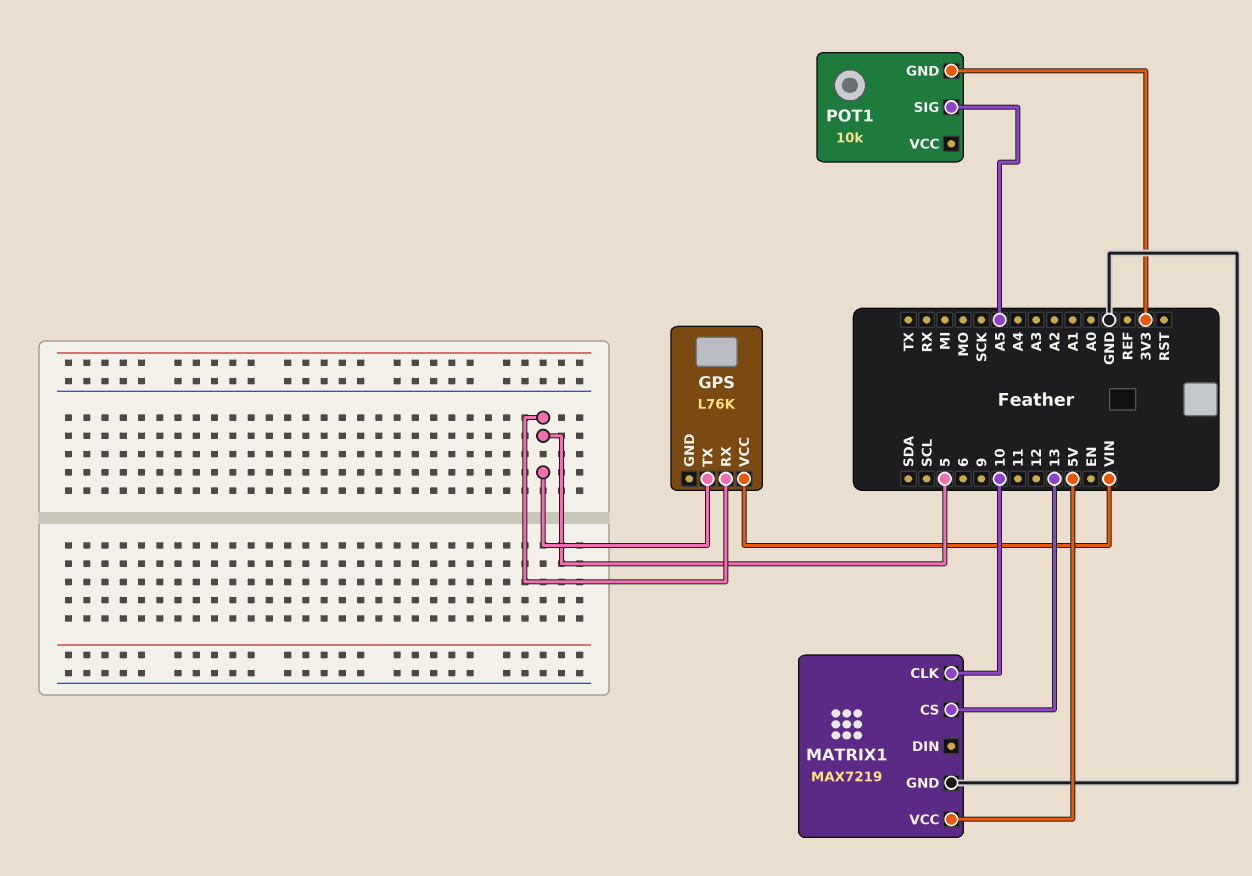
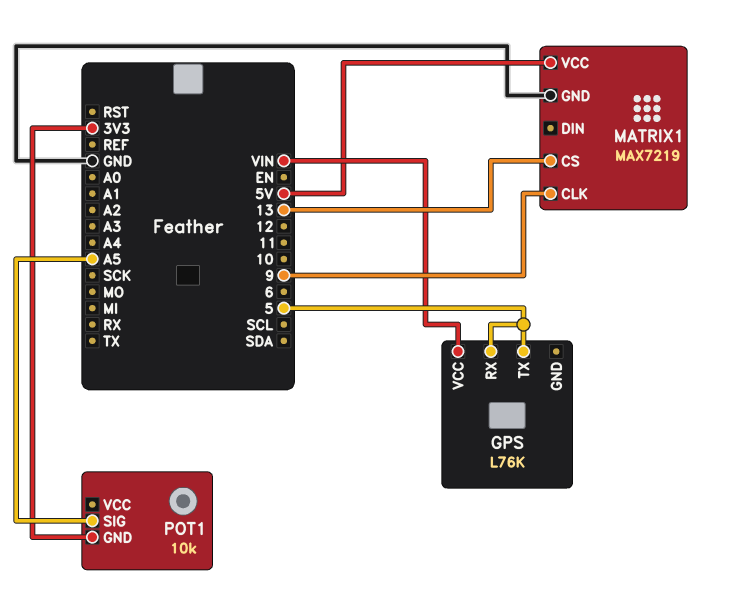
MATRIX1 pin CLK: 10 -> 9

